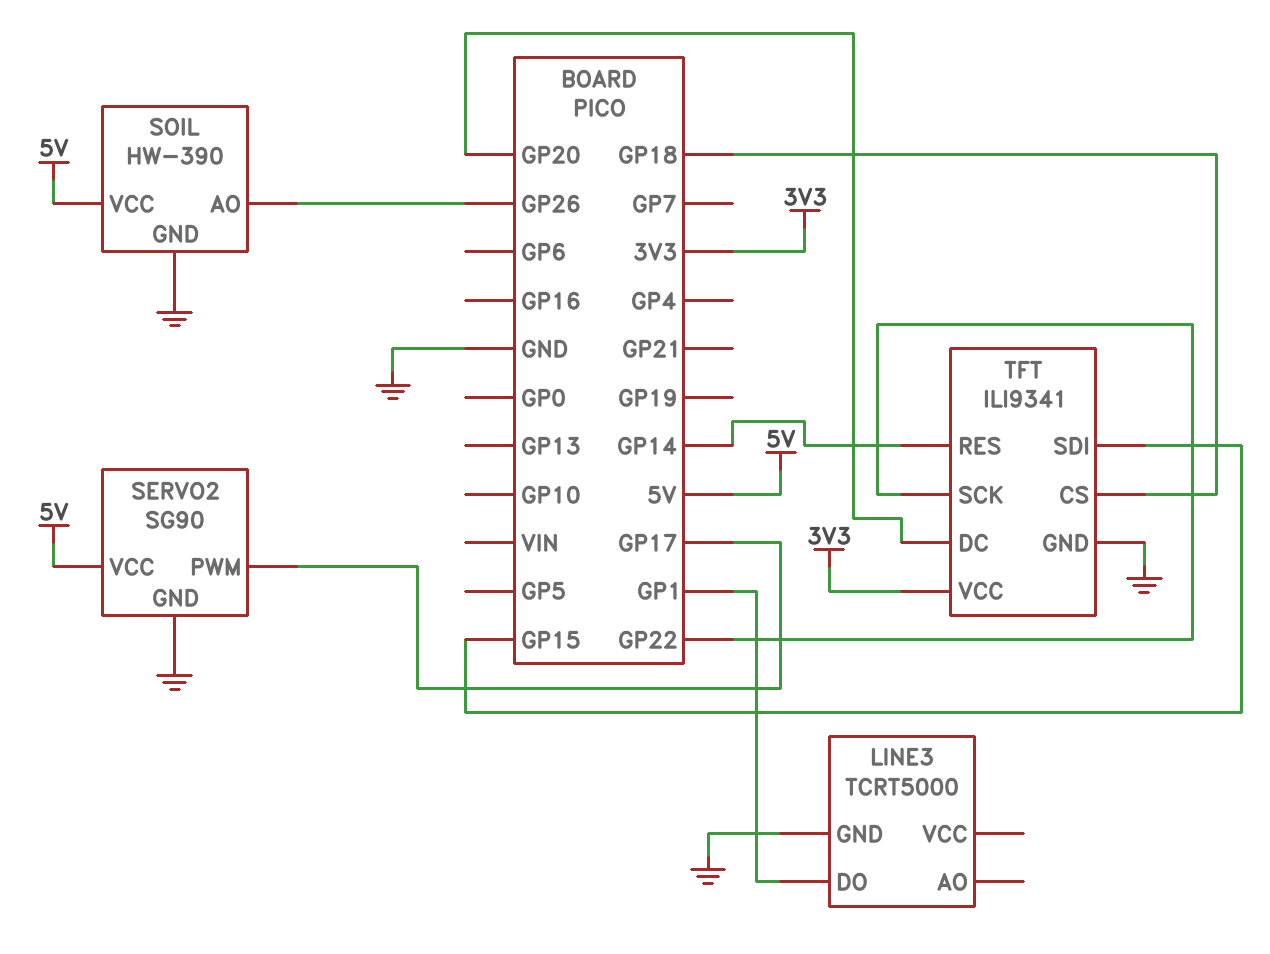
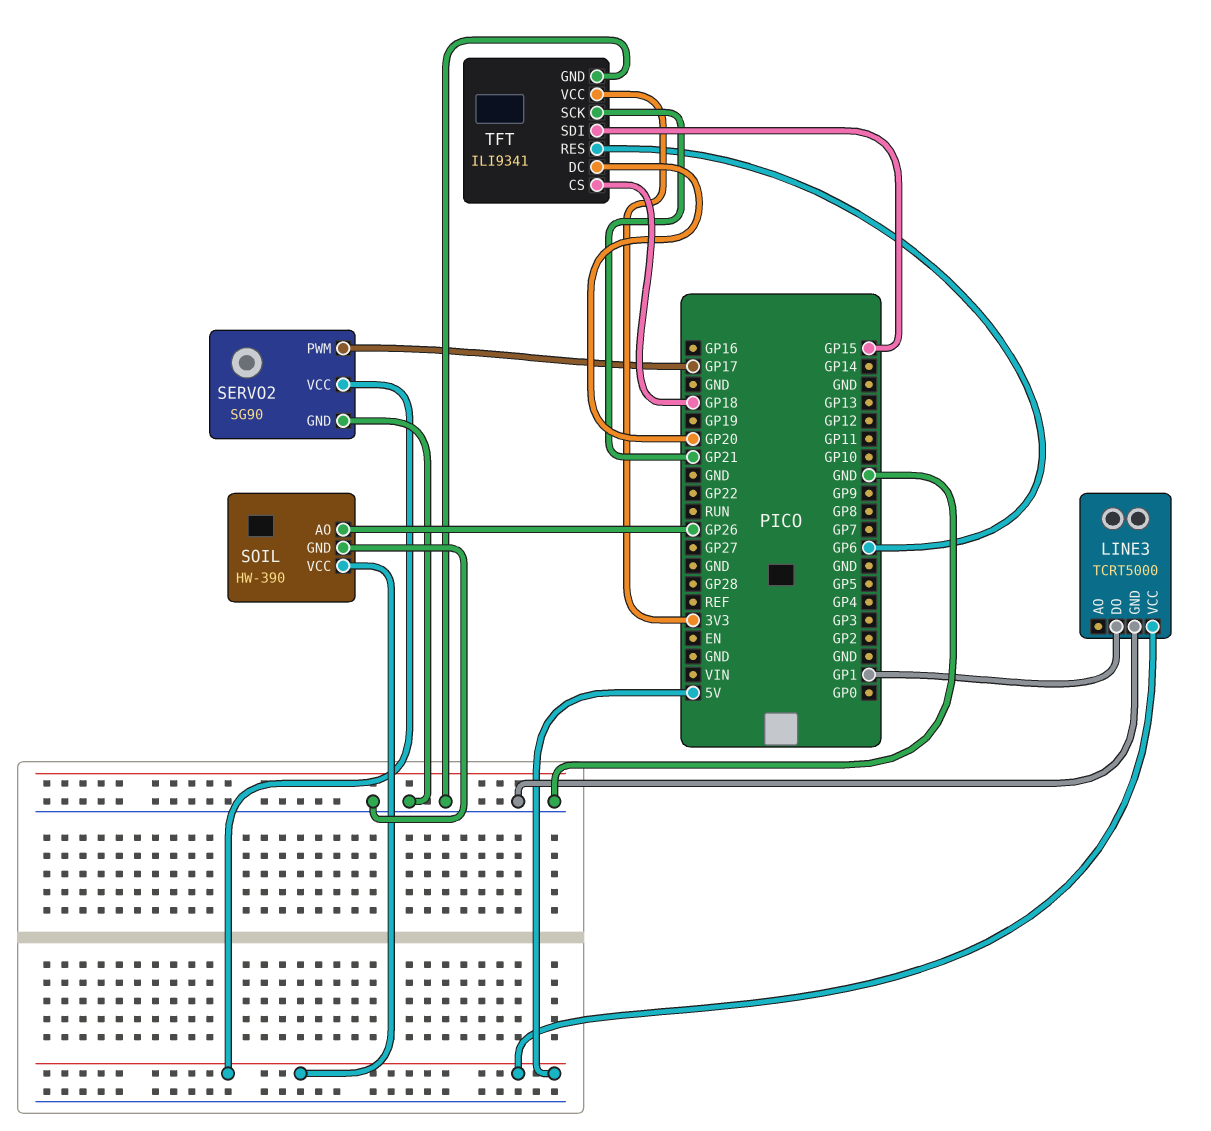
LINE3 pin VCC: none -> 5V
TFT pin RES: GP14 -> GP6
TFT pin SCK: GP22 -> GP21

